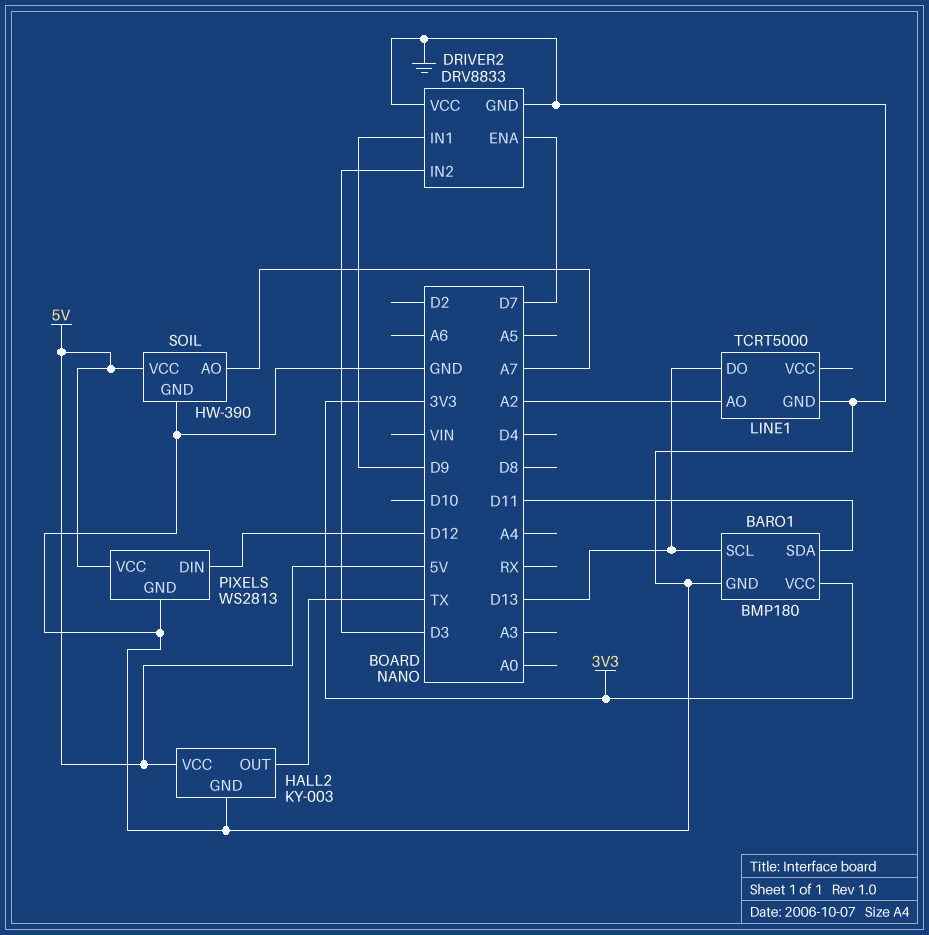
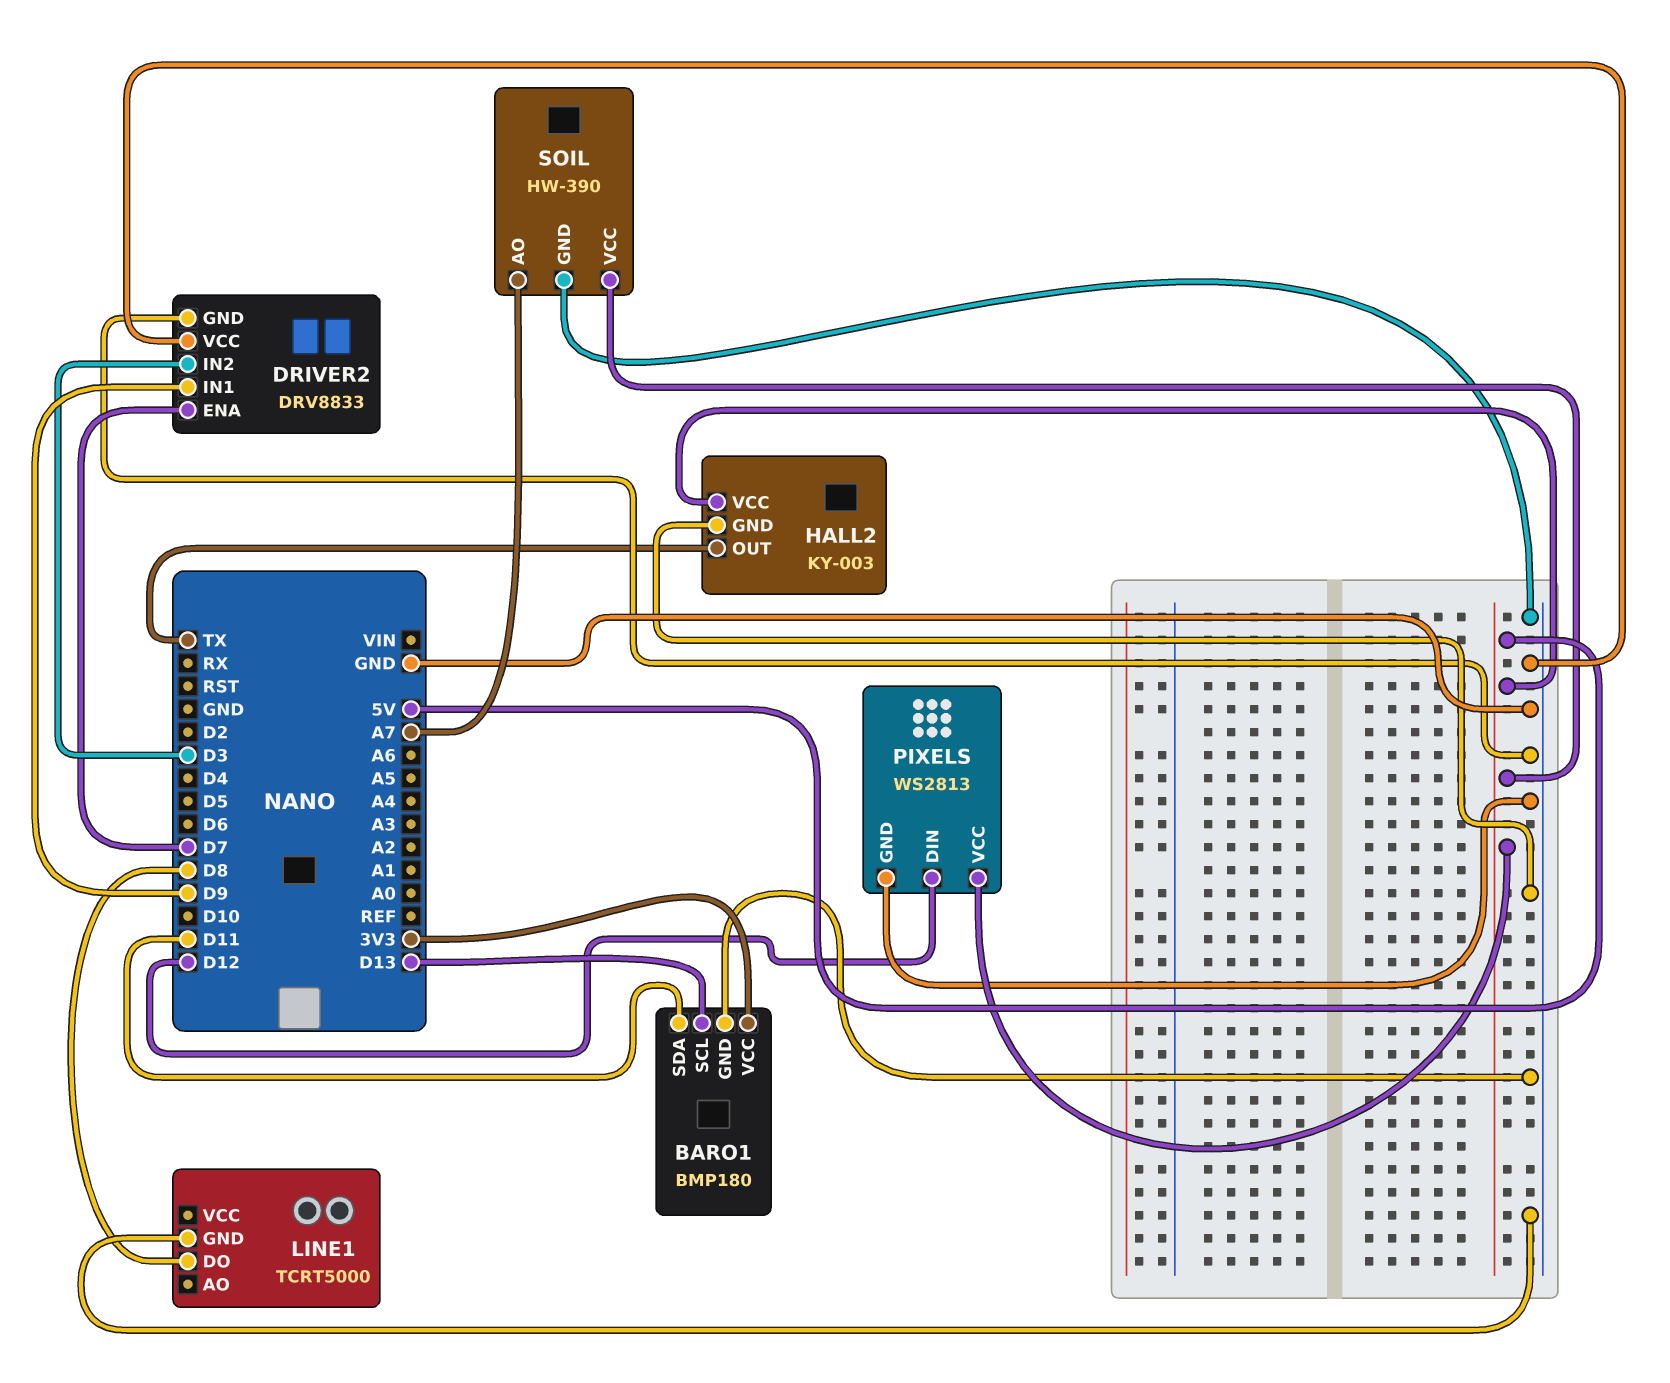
LINE1 pin AO: A2 -> none
LINE1 pin DO: D13 -> D8

